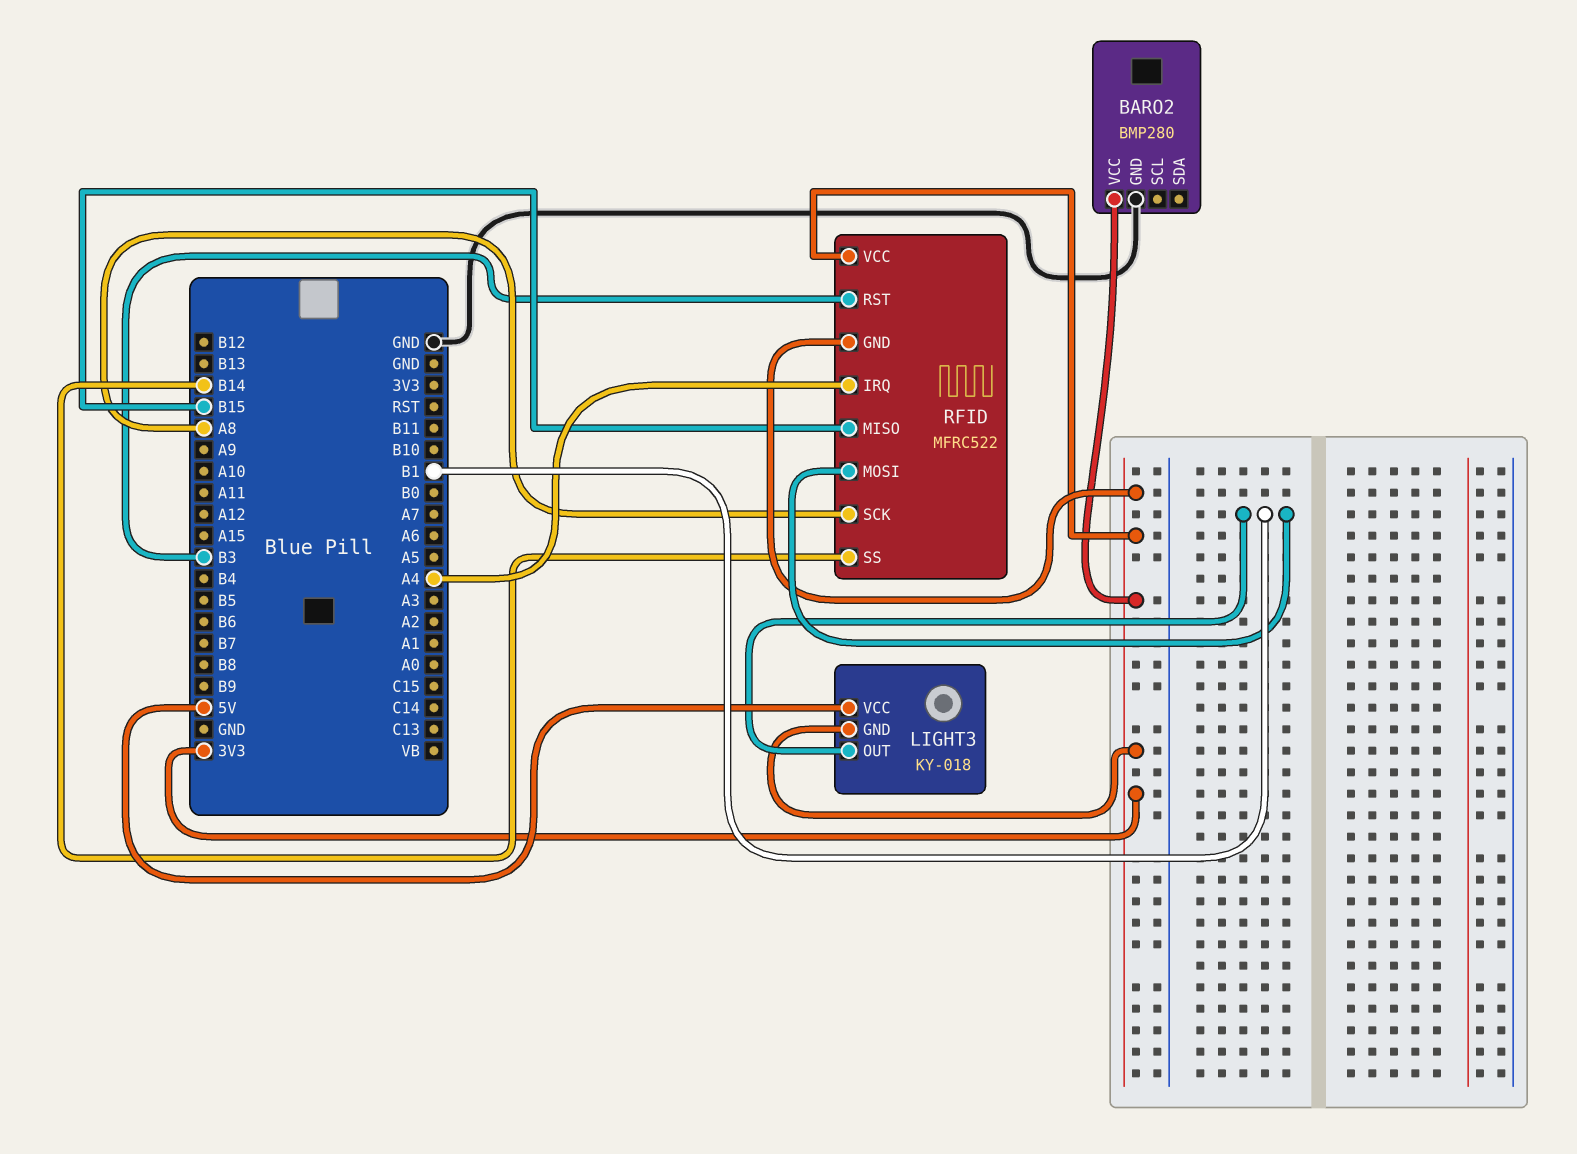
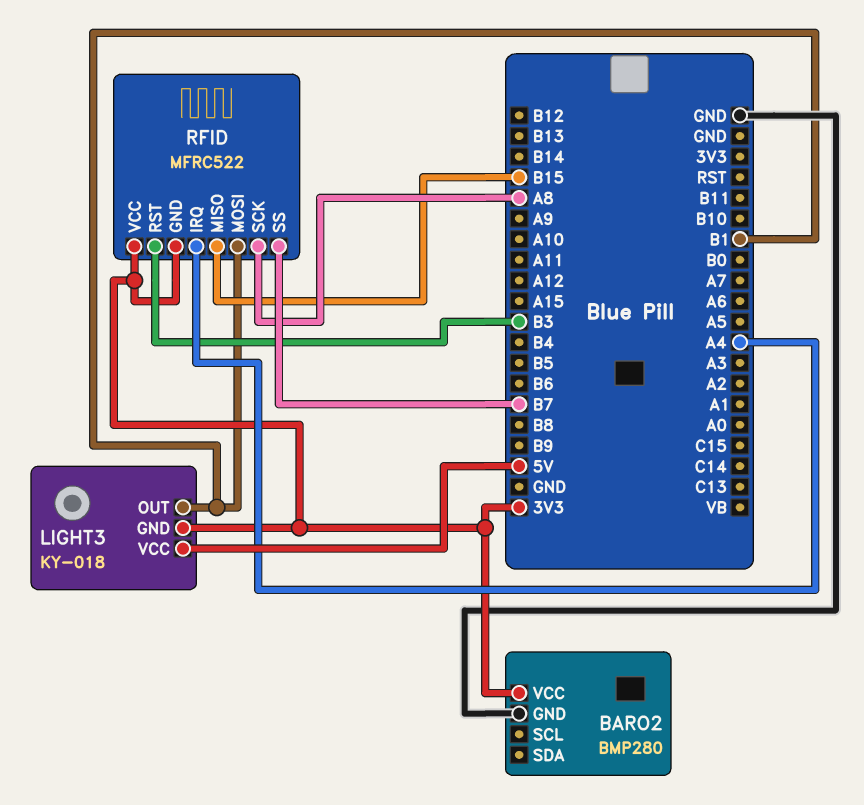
RFID pin SS: B14 -> B7

